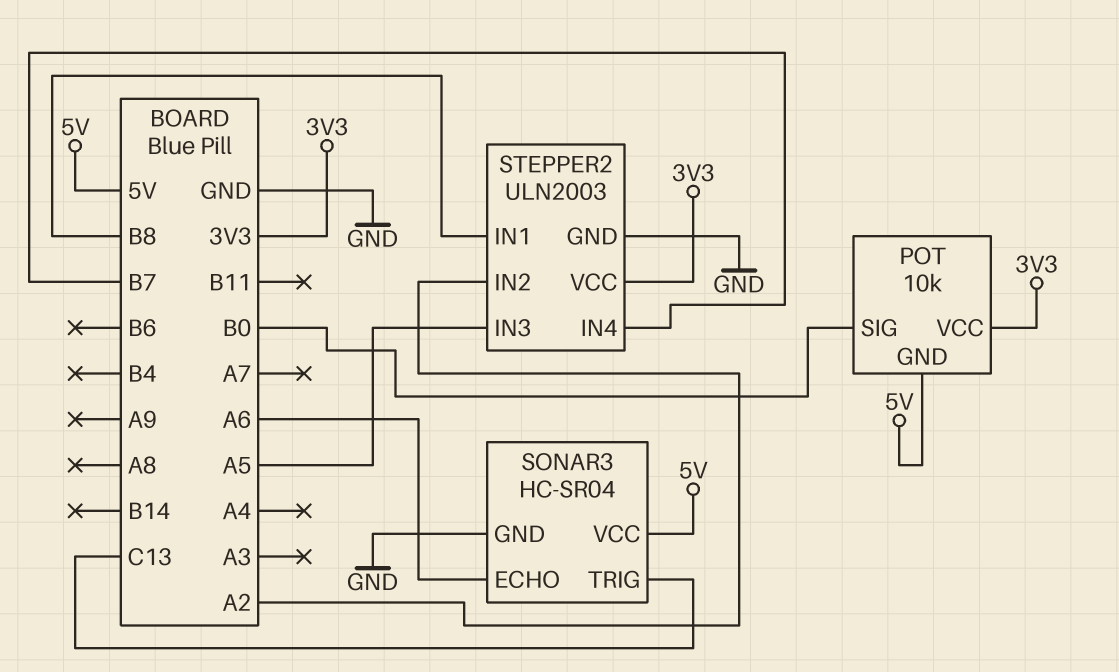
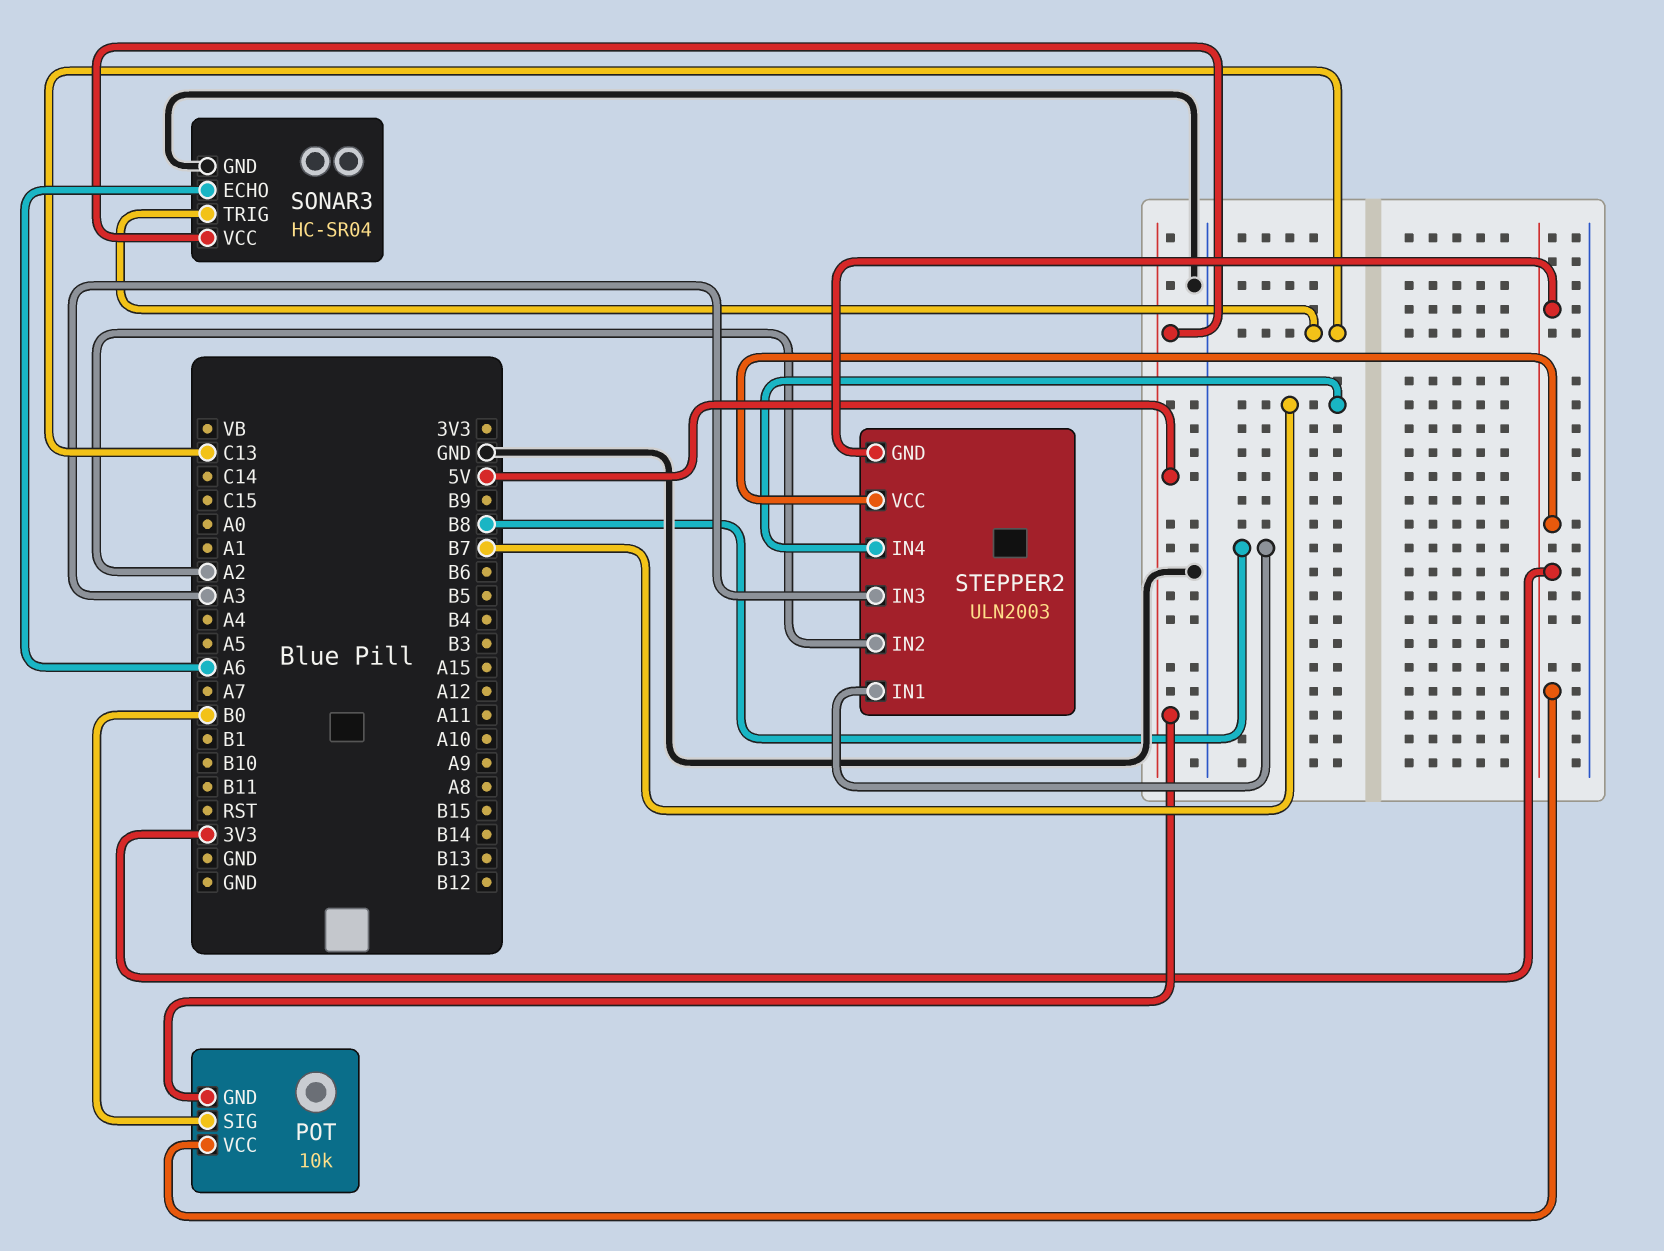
STEPPER2 pin GND: GND -> 3V3
STEPPER2 pin IN3: A5 -> A3

